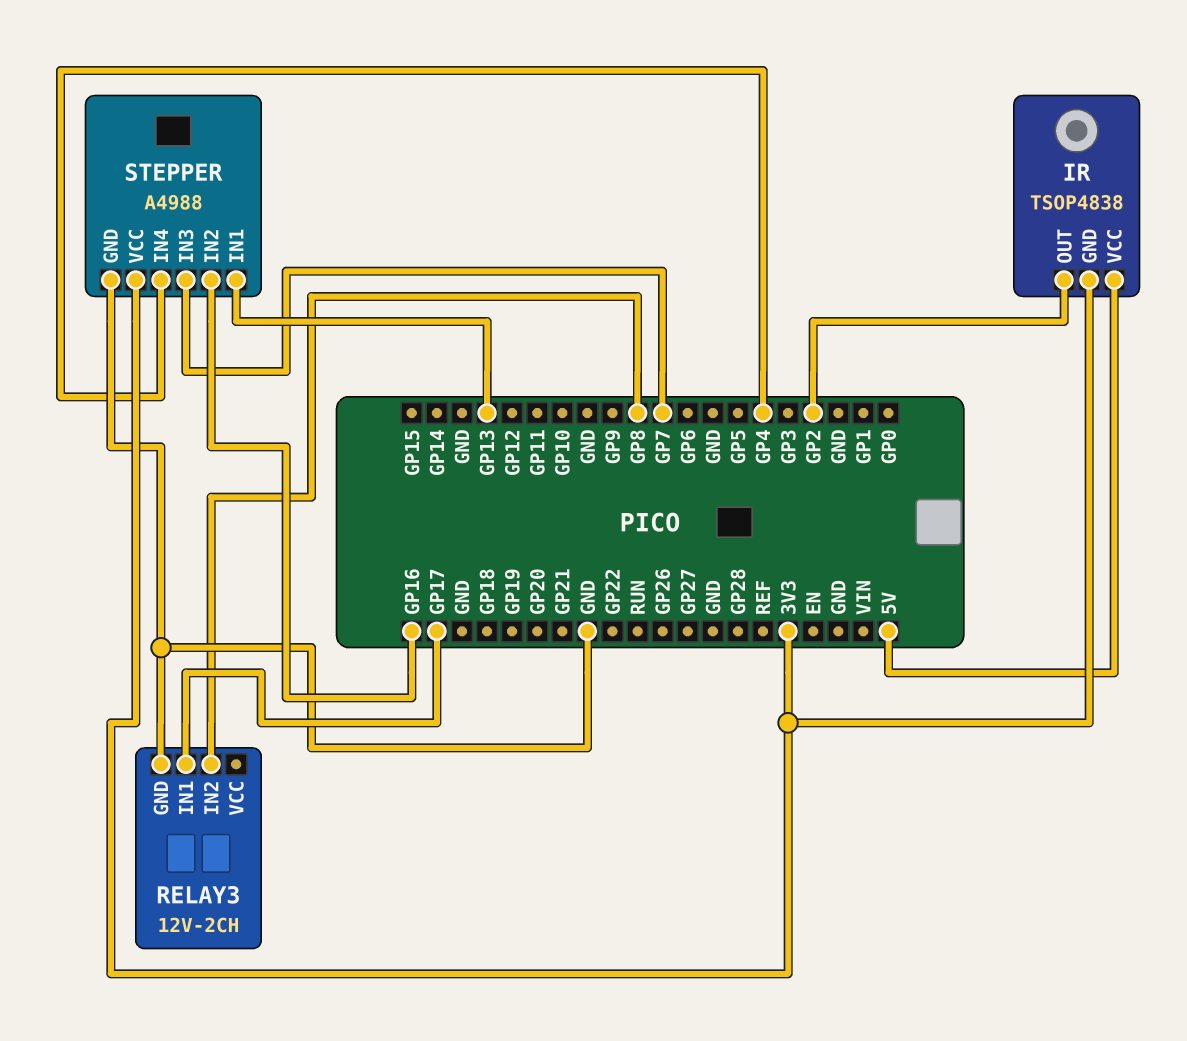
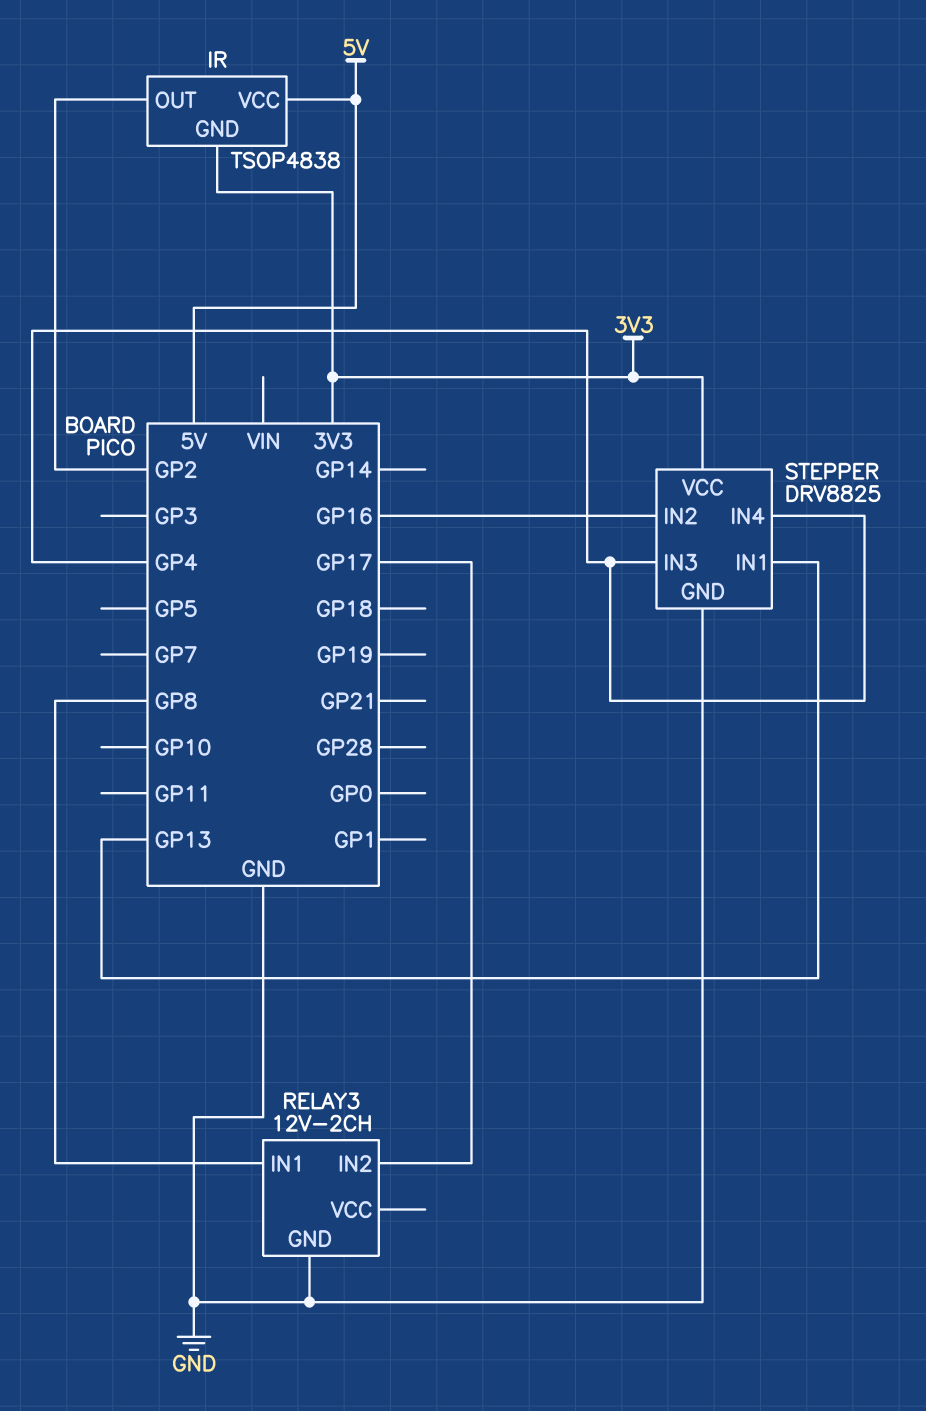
RELAY3 pin IN1: GP17 -> GP8
RELAY3 pin IN2: GP8 -> GP17
STEPPER: A4988 -> DRV8825
STEPPER pin IN3: GP7 -> GP4

